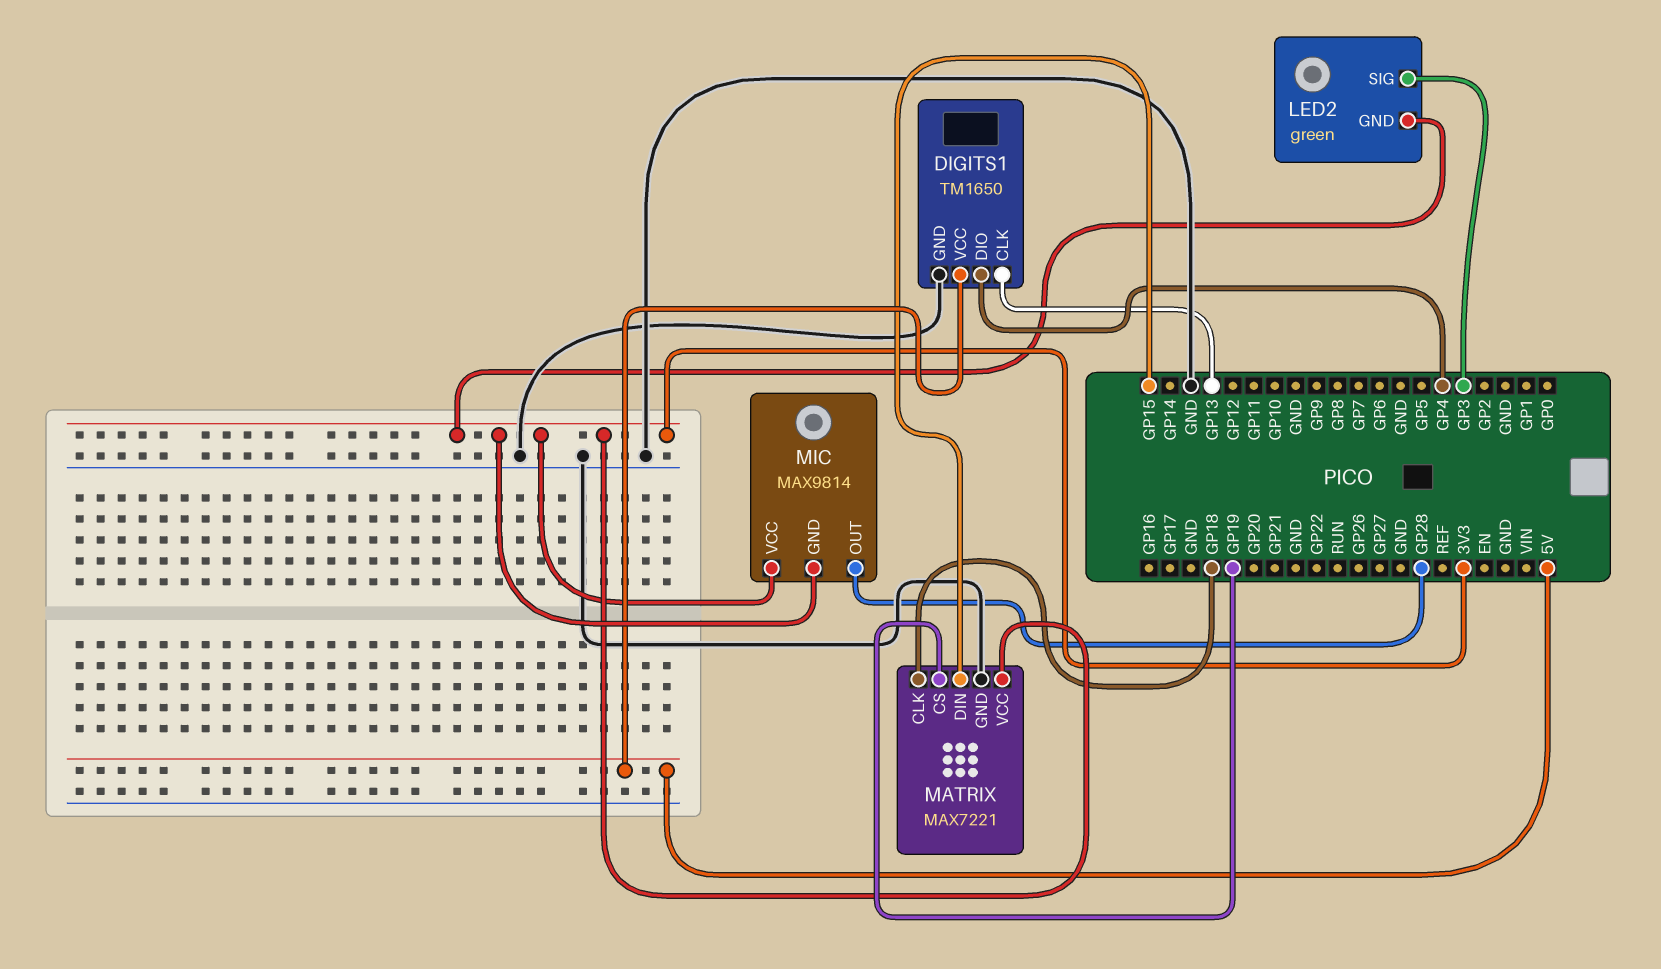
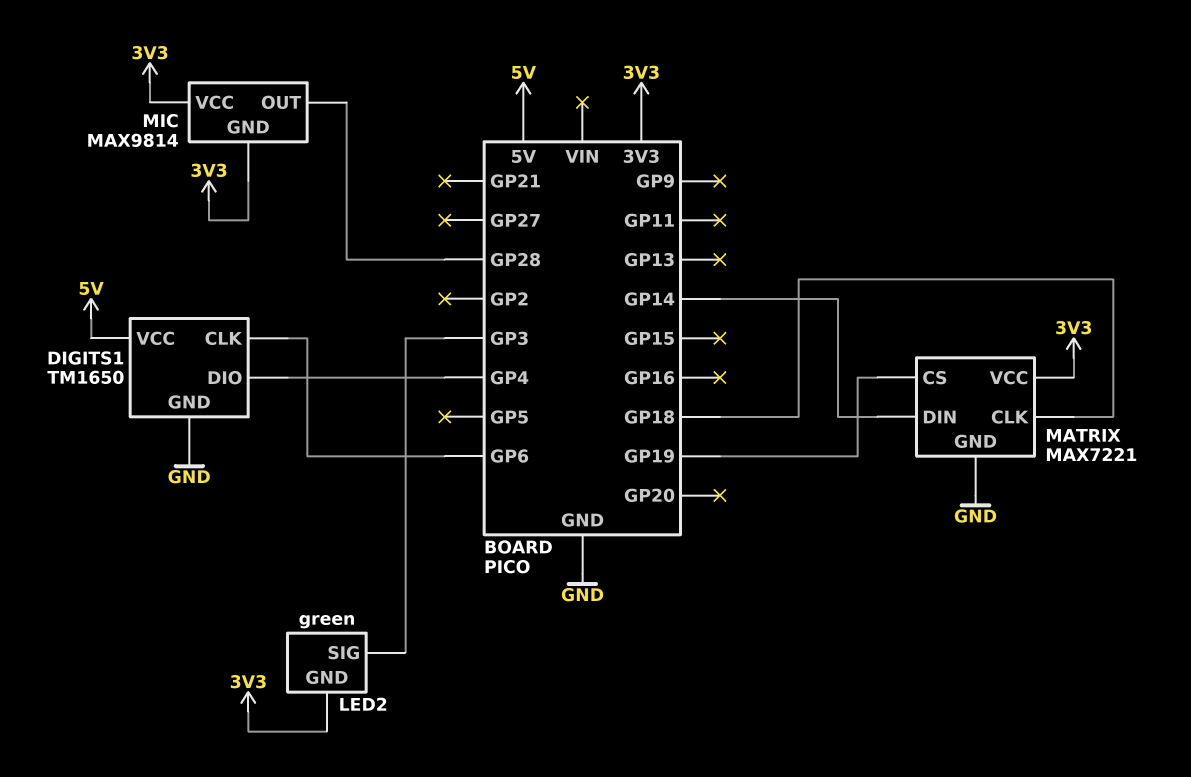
DIGITS1 pin CLK: GP13 -> GP6
MATRIX pin DIN: GP15 -> GP14

